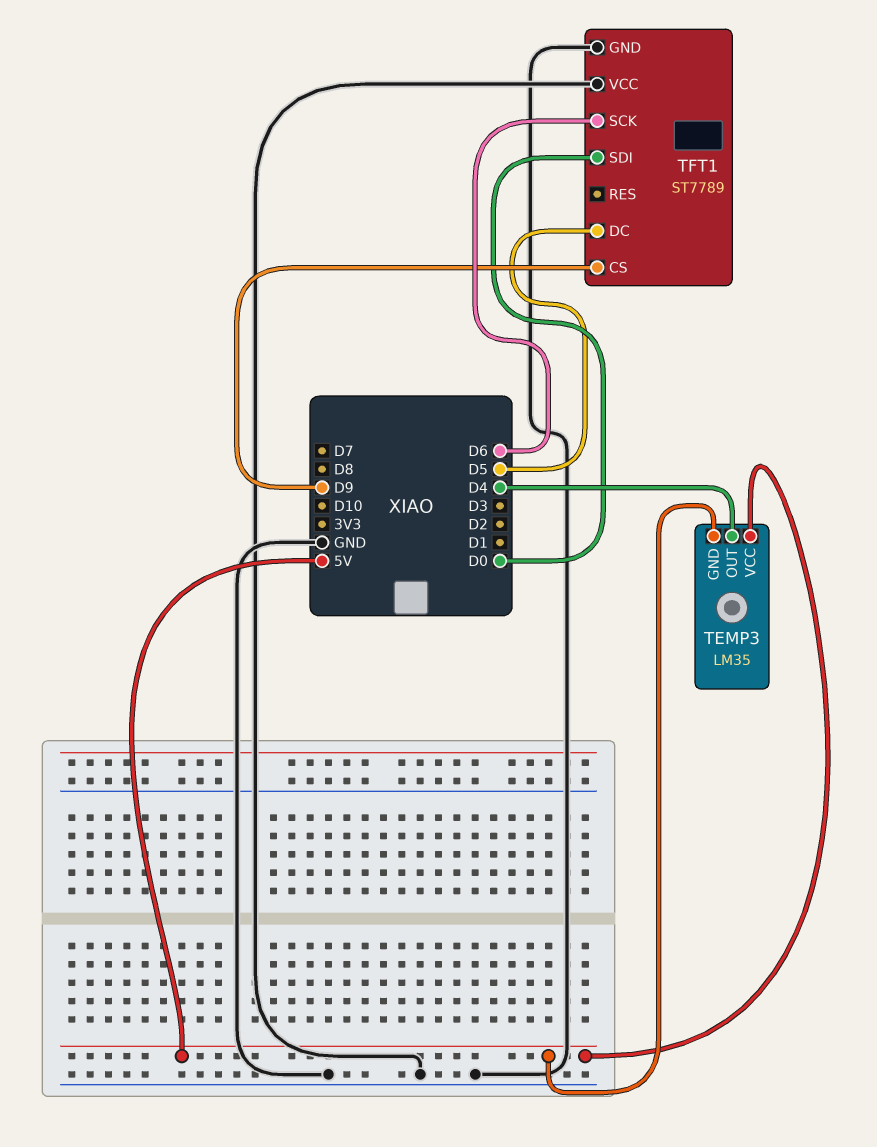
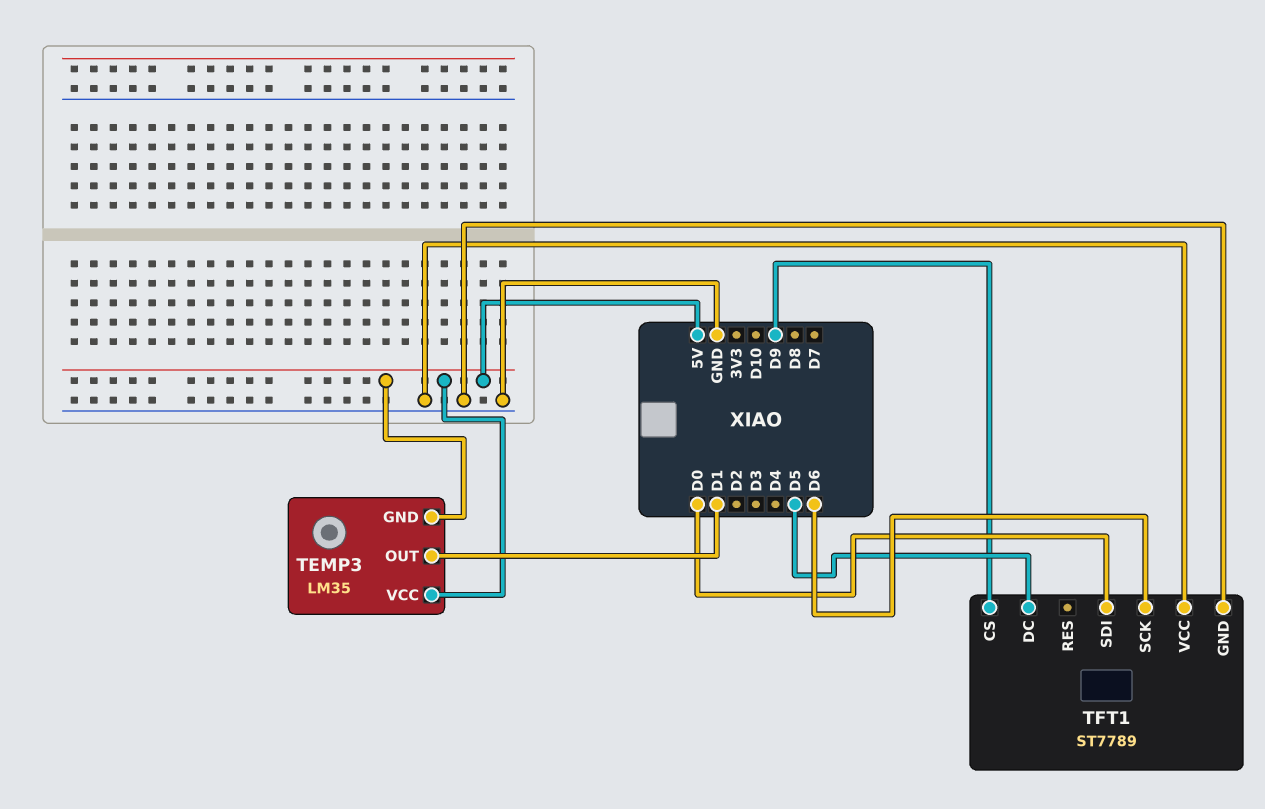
TEMP3 pin OUT: D4 -> D1

